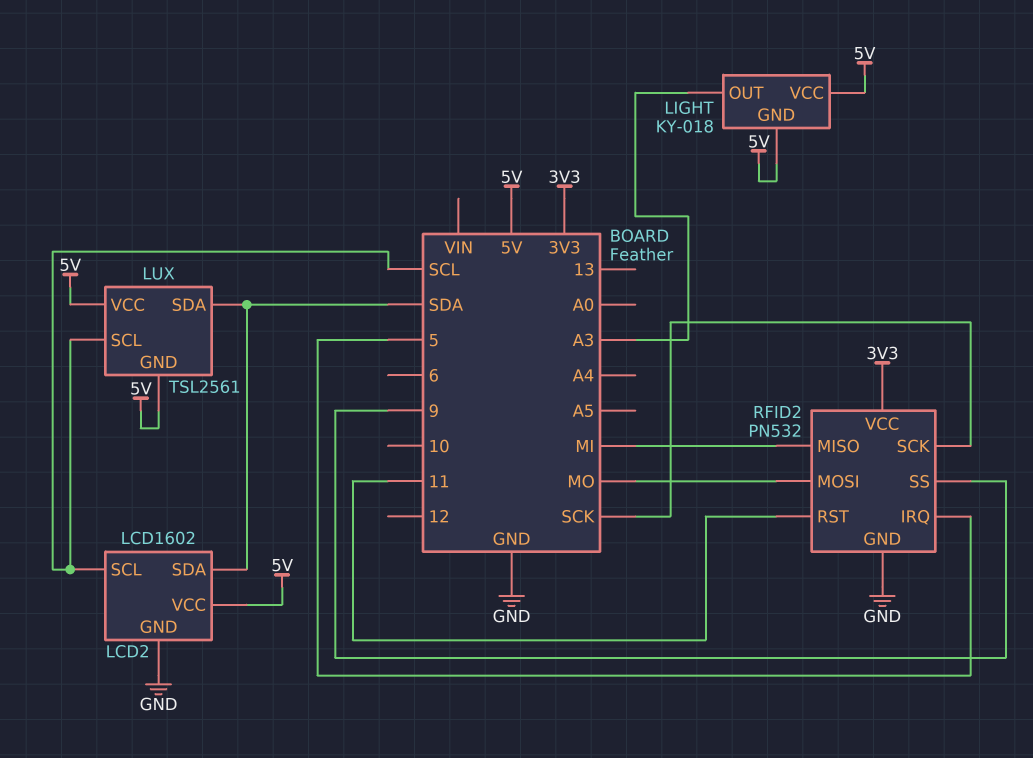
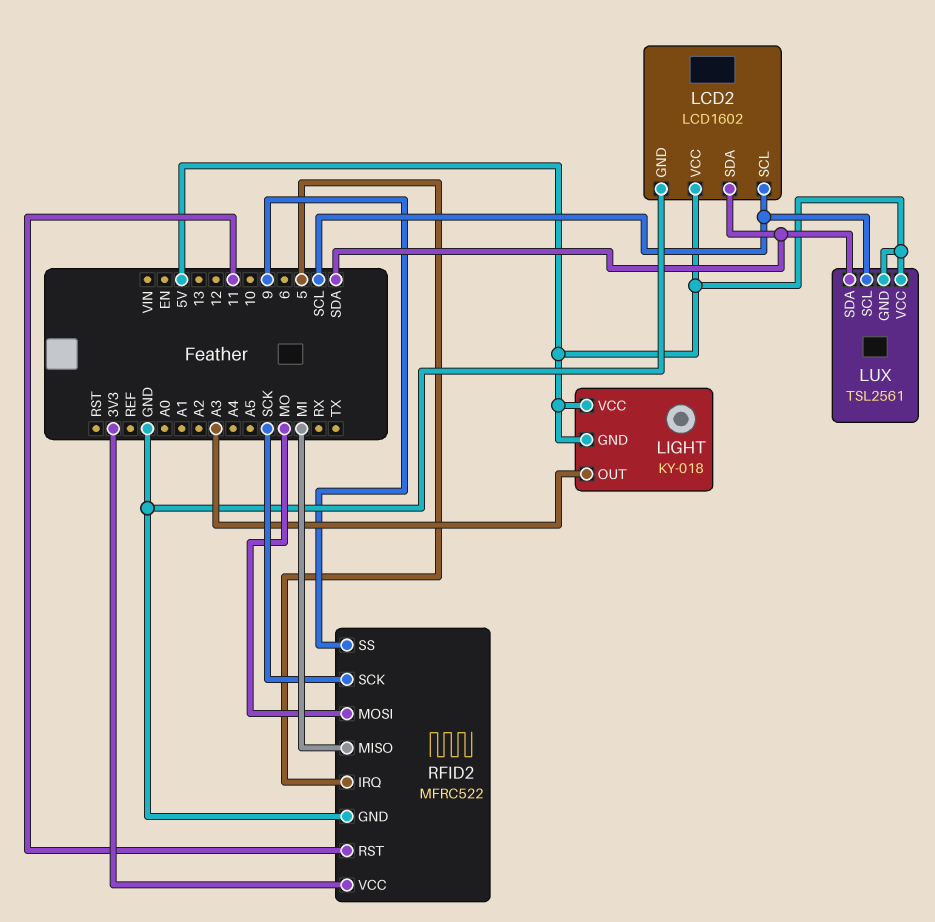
RFID2: PN532 -> MFRC522

